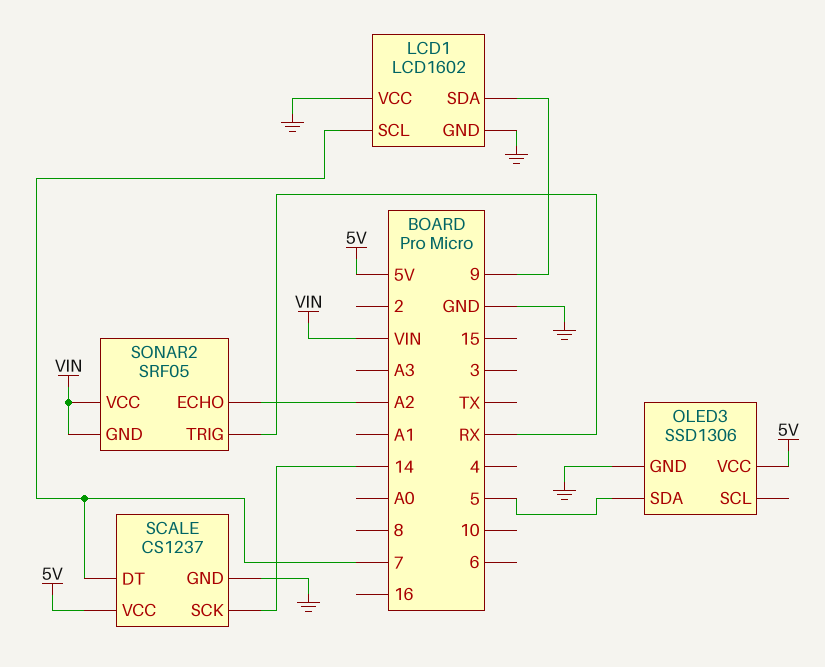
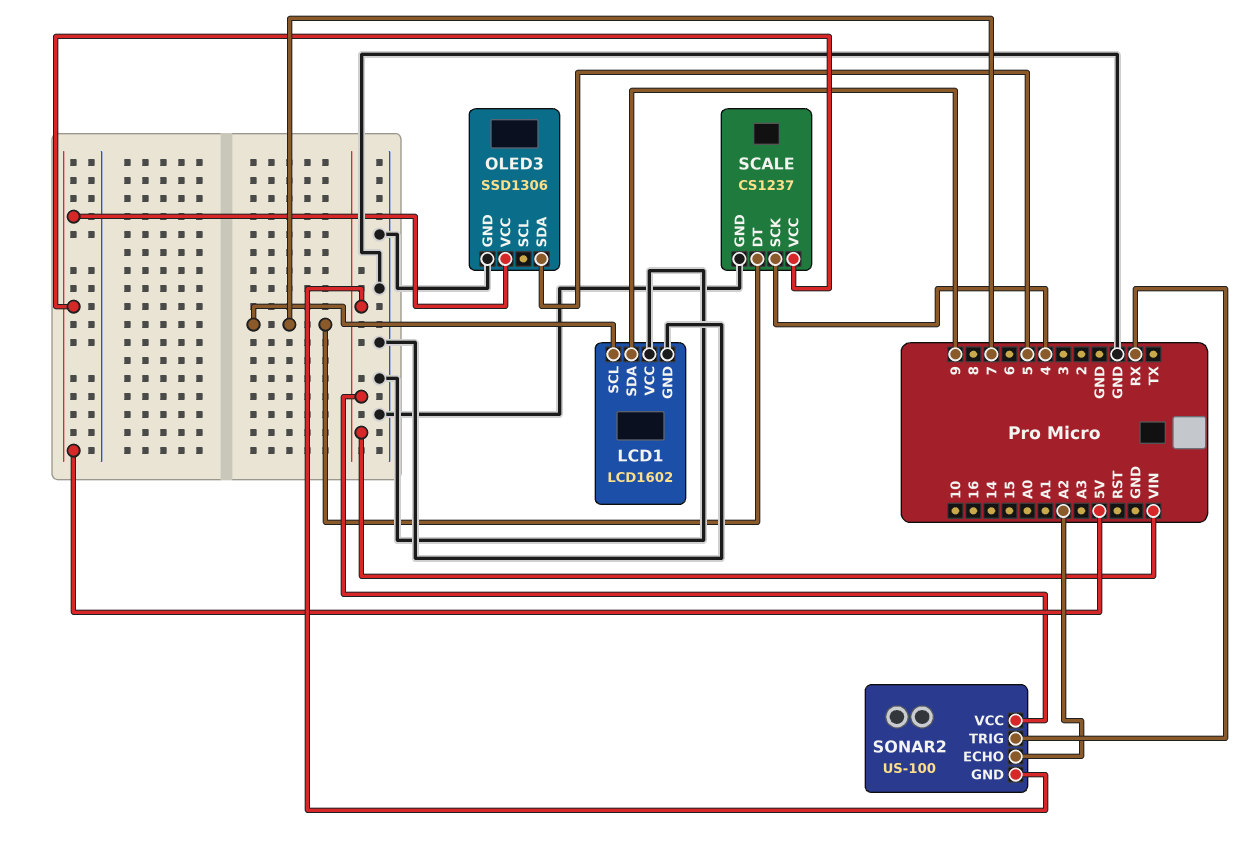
SCALE pin SCK: 14 -> 4
SONAR2: SRF05 -> US-100

